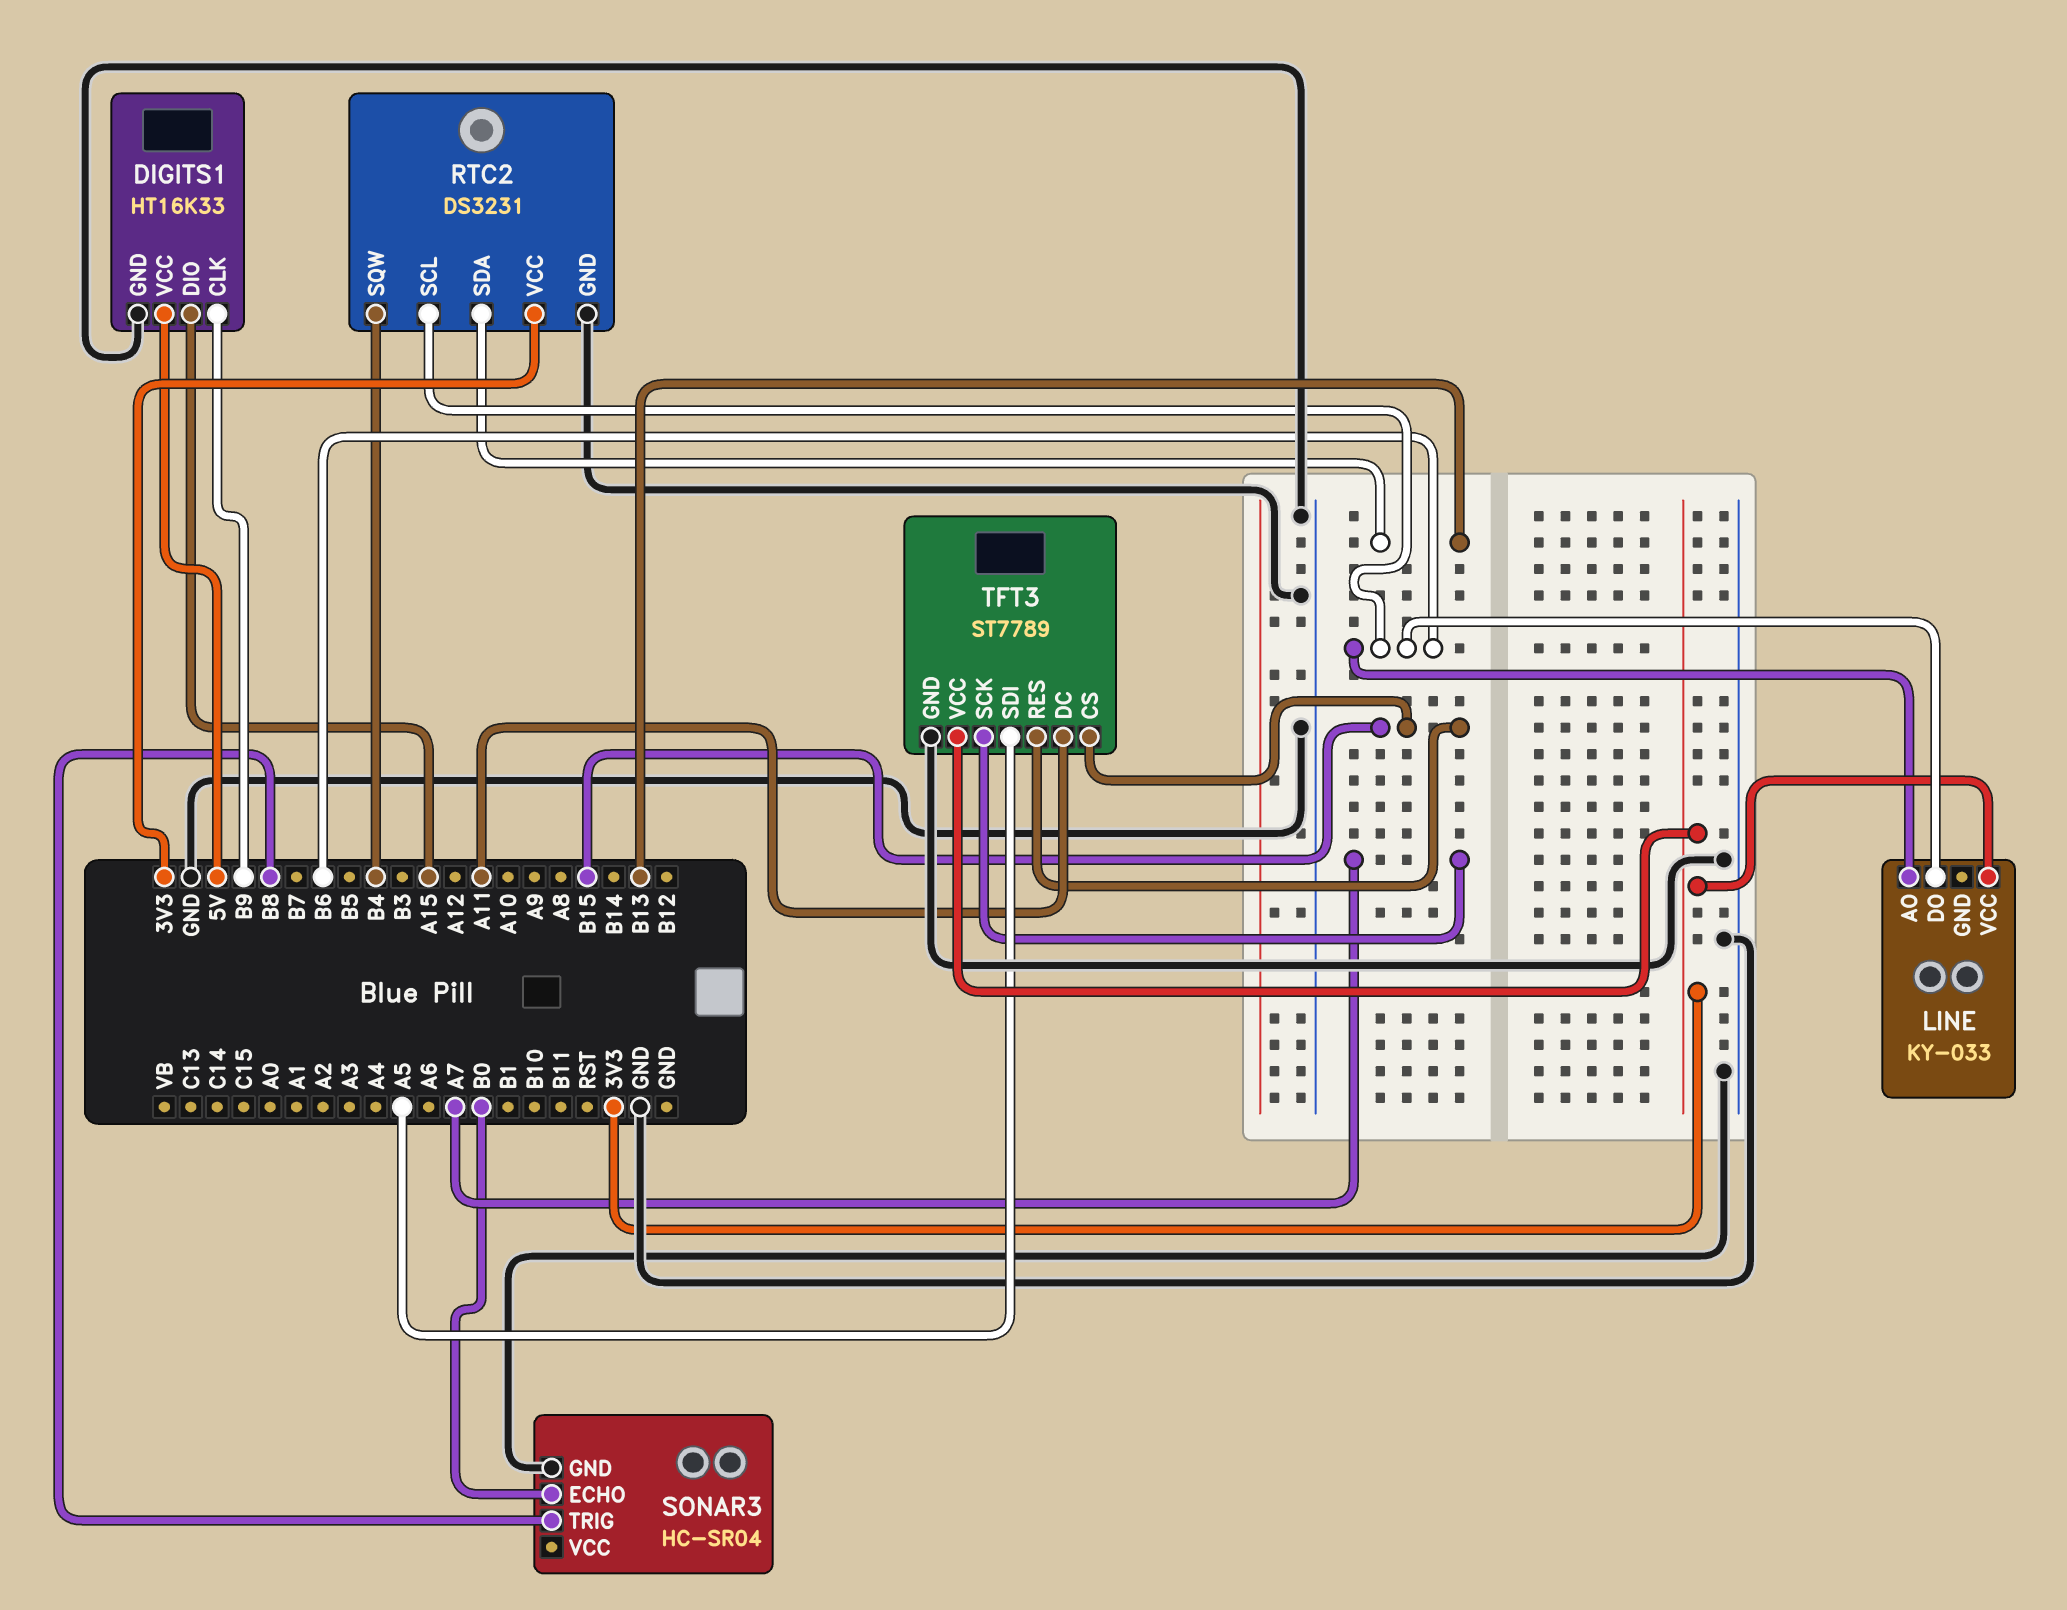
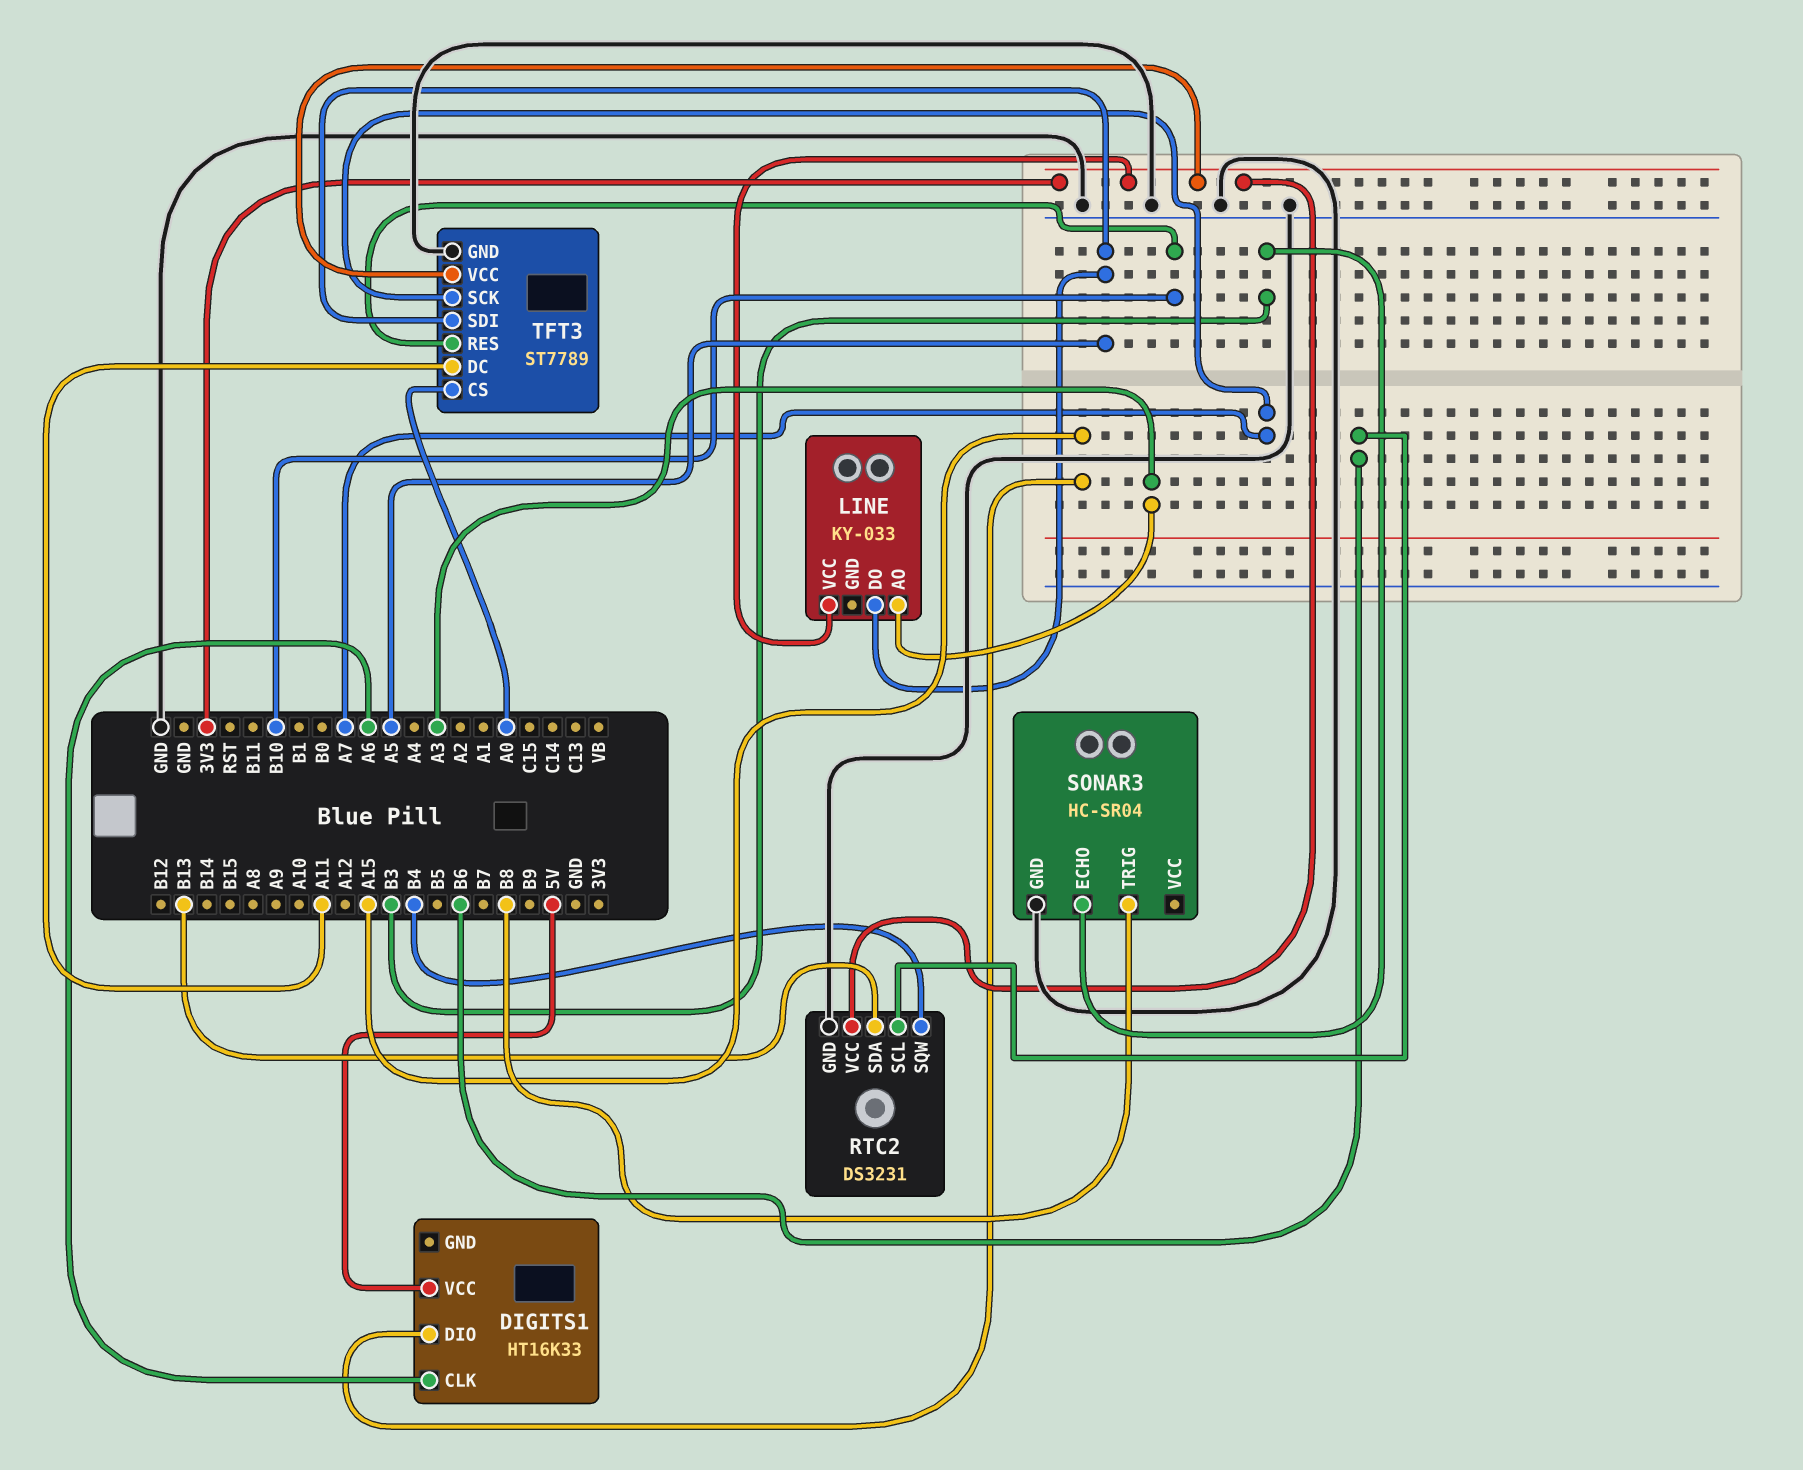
DIGITS1 pin CLK: B9 -> A6
DIGITS1 pin GND: GND -> none
LINE pin AO: B6 -> A3
LINE pin DO: B6 -> A5
SONAR3 pin ECHO: B0 -> B3
TFT3 pin CS: B15 -> A0
TFT3 pin RES: B15 -> B10

